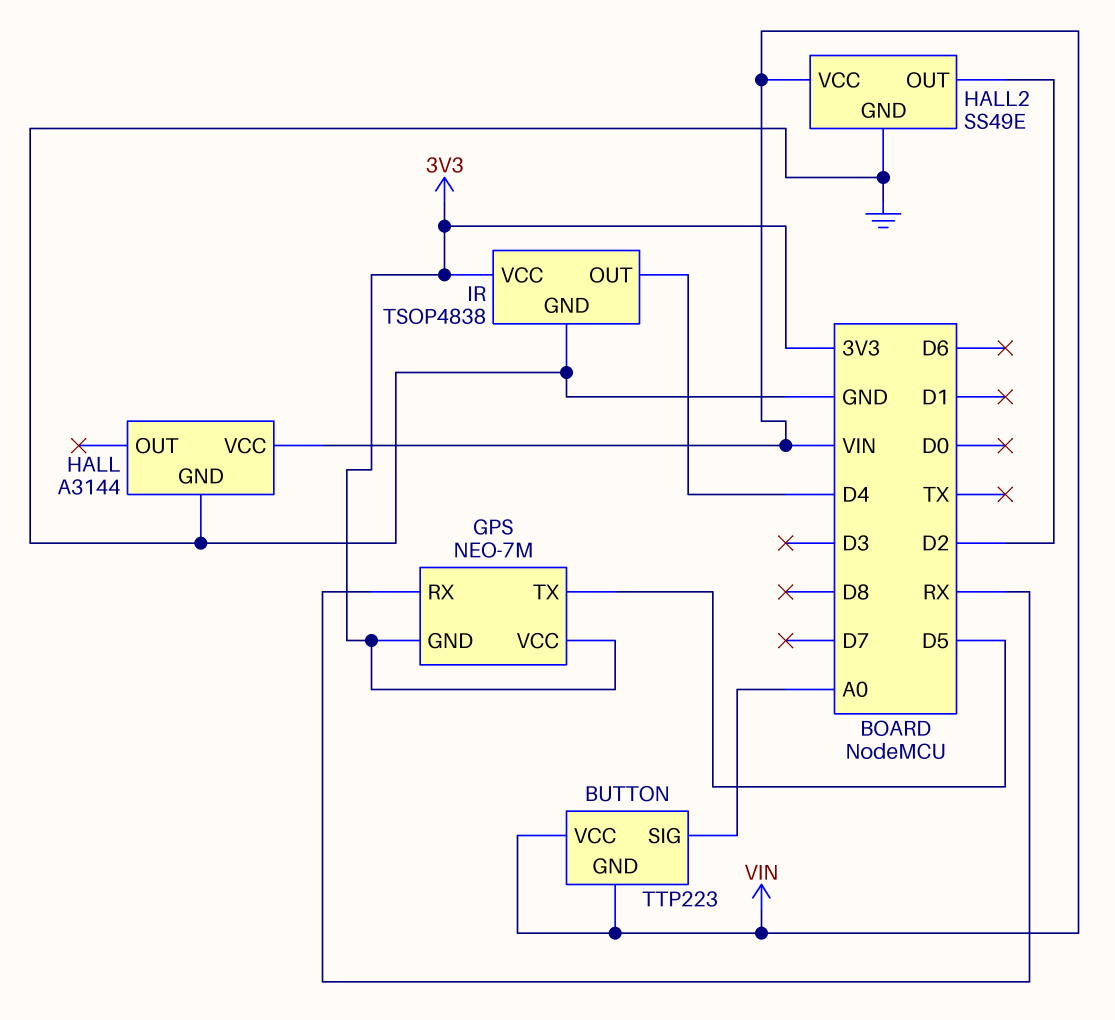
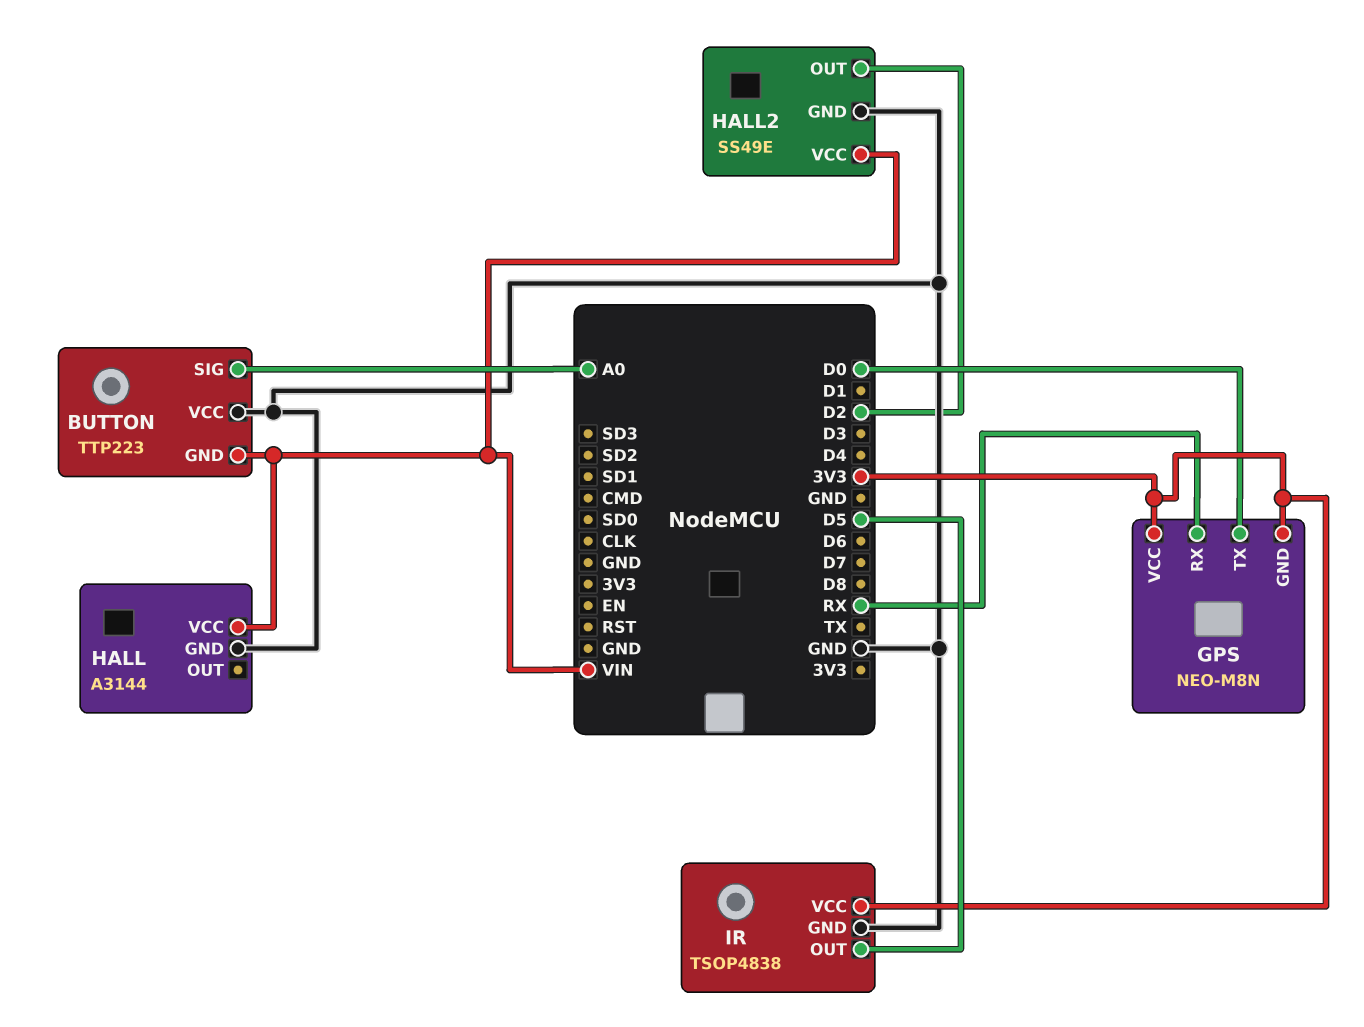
BUTTON pin VCC: VIN -> GND
GPS: NEO-7M -> NEO-M8N
GPS pin TX: D5 -> D0
IR pin OUT: D4 -> D5

